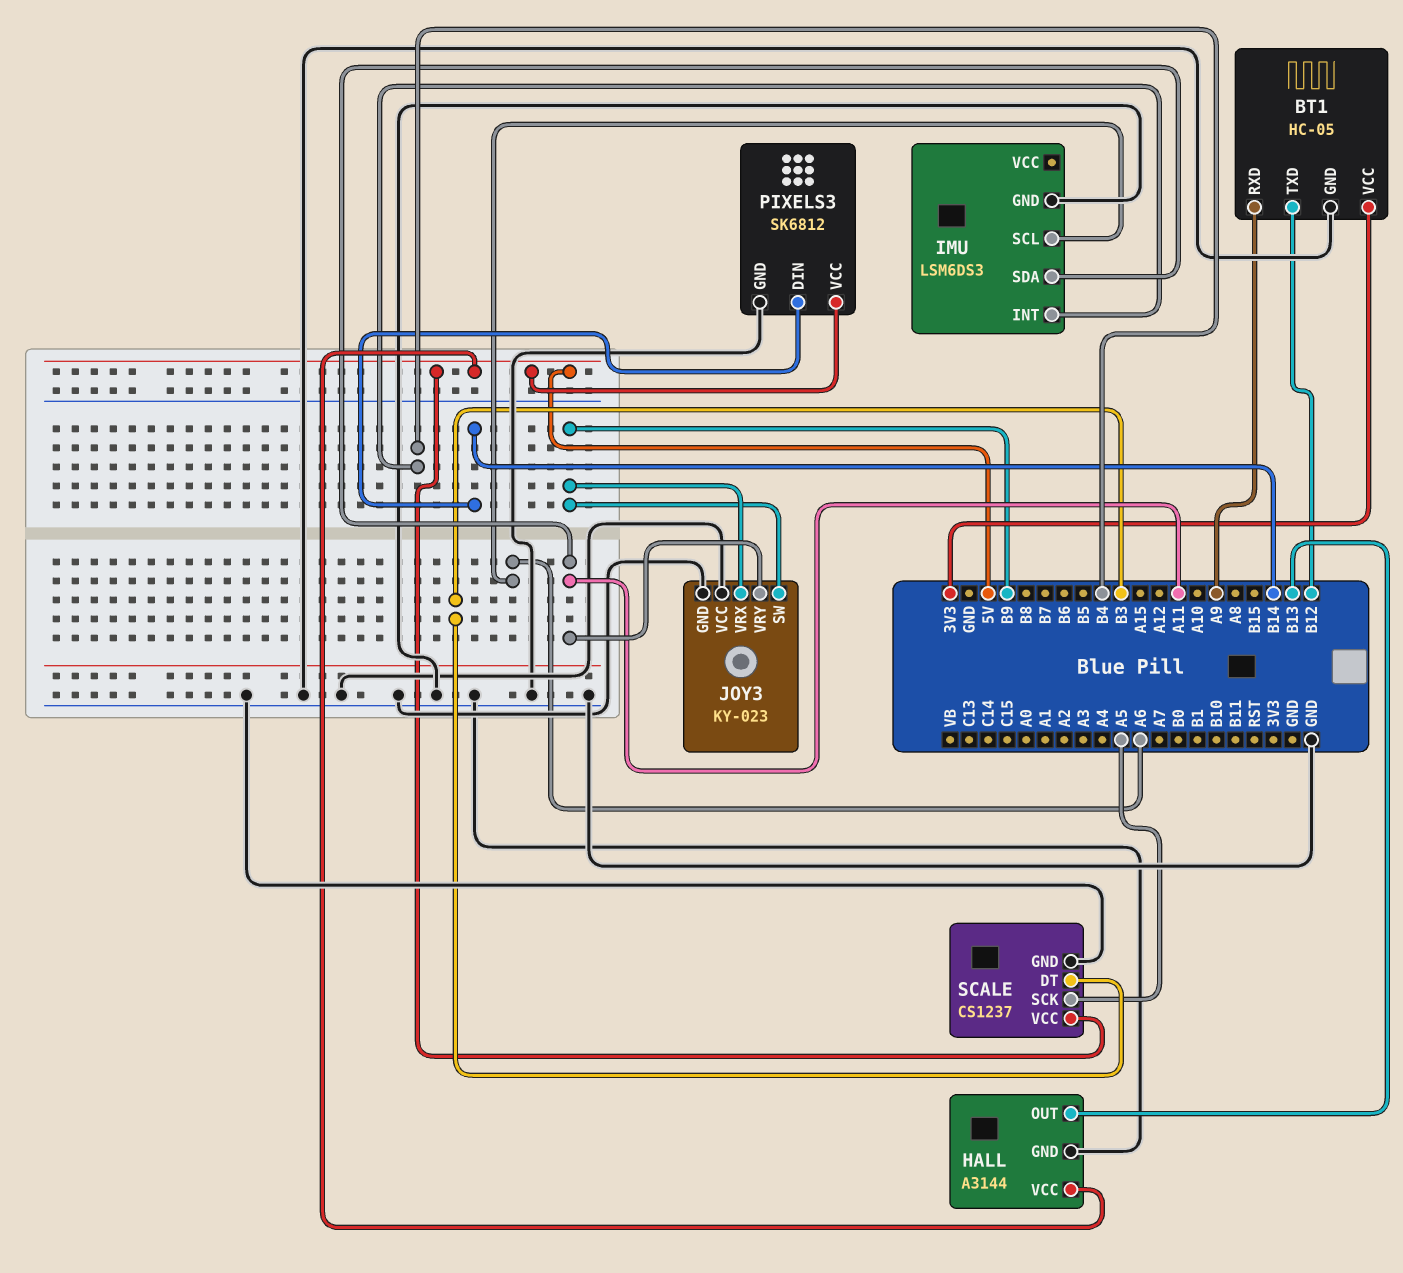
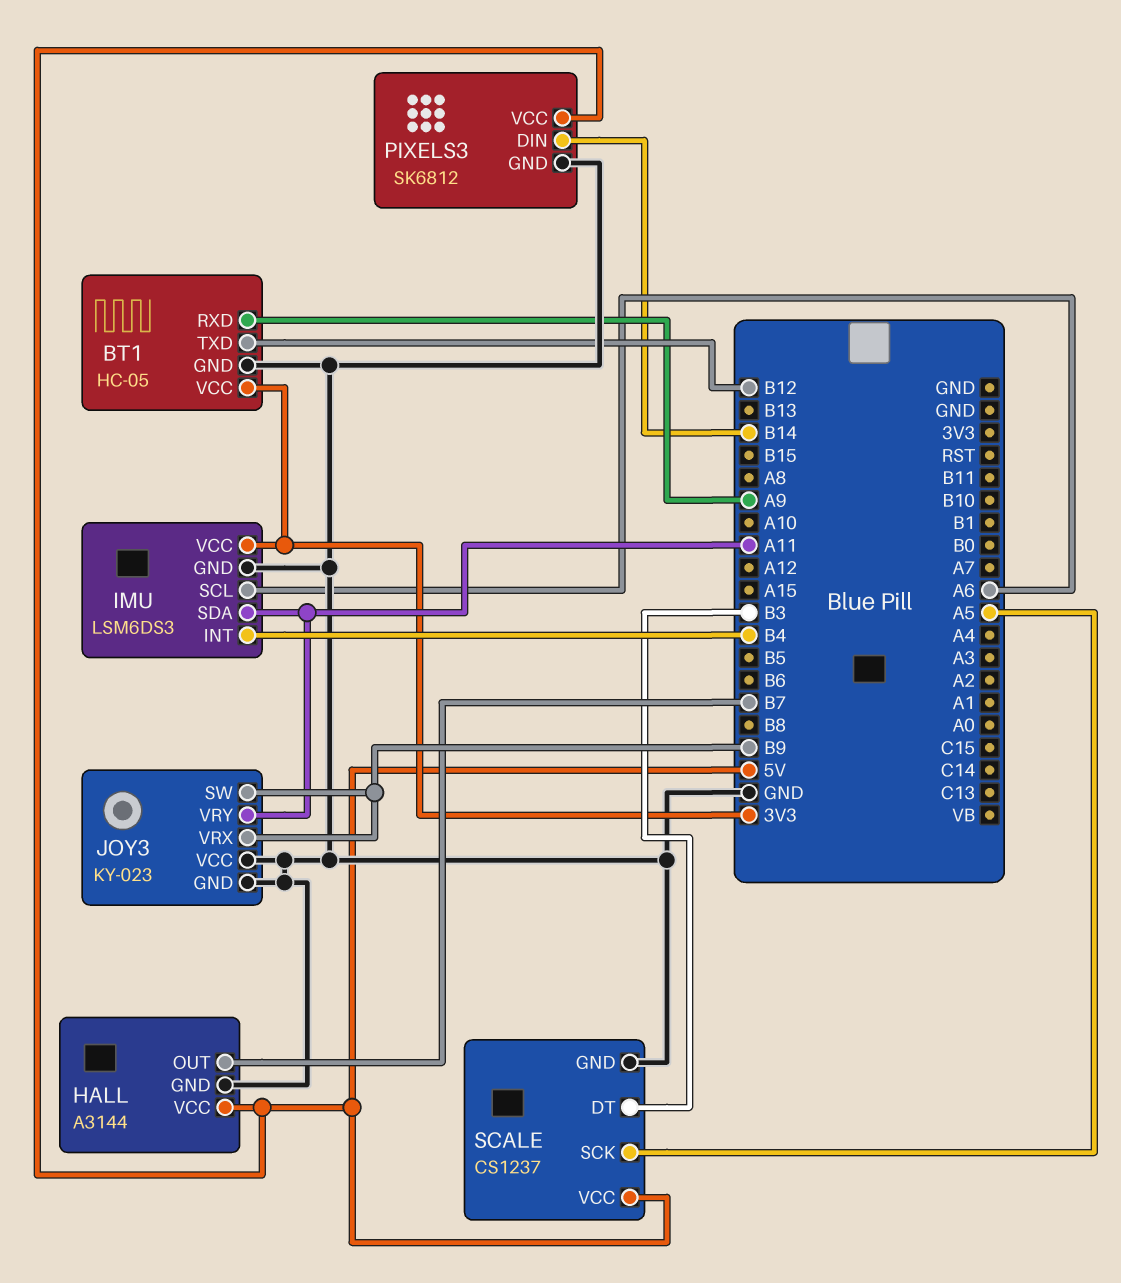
HALL pin OUT: B13 -> B7
IMU pin VCC: none -> 3V3

